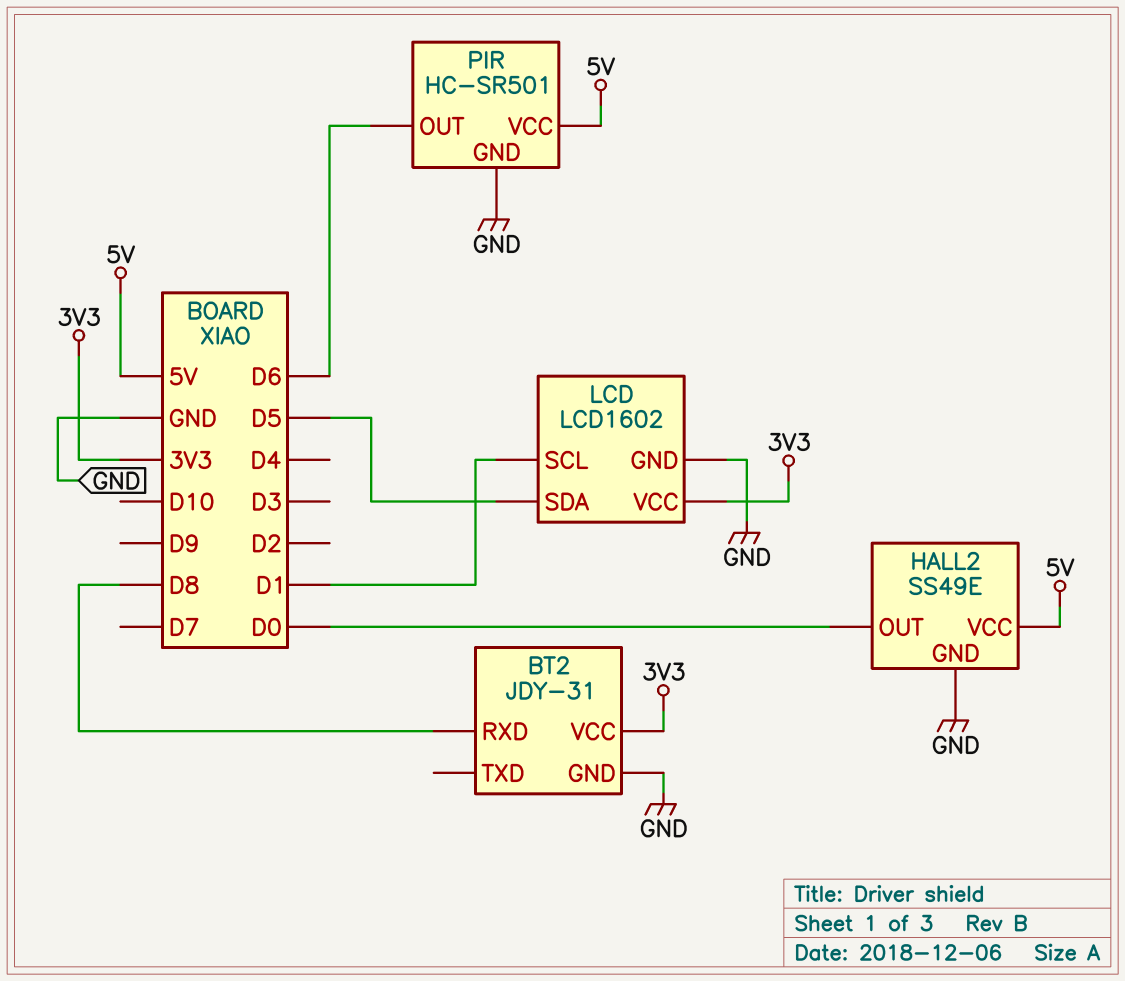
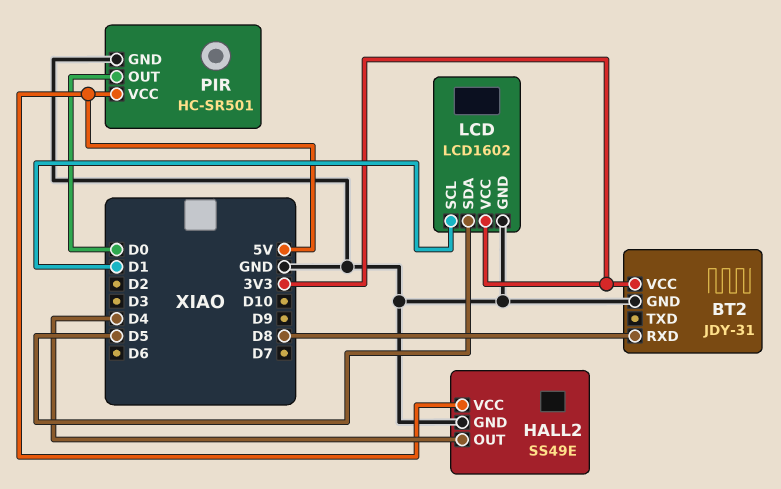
HALL2 pin OUT: D0 -> D4
PIR pin OUT: D6 -> D0

